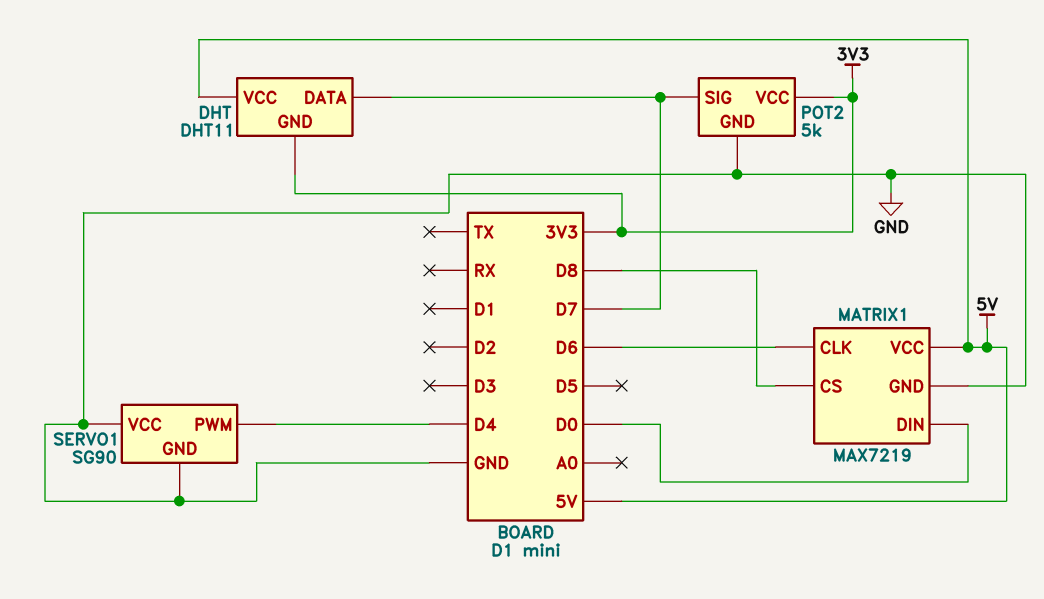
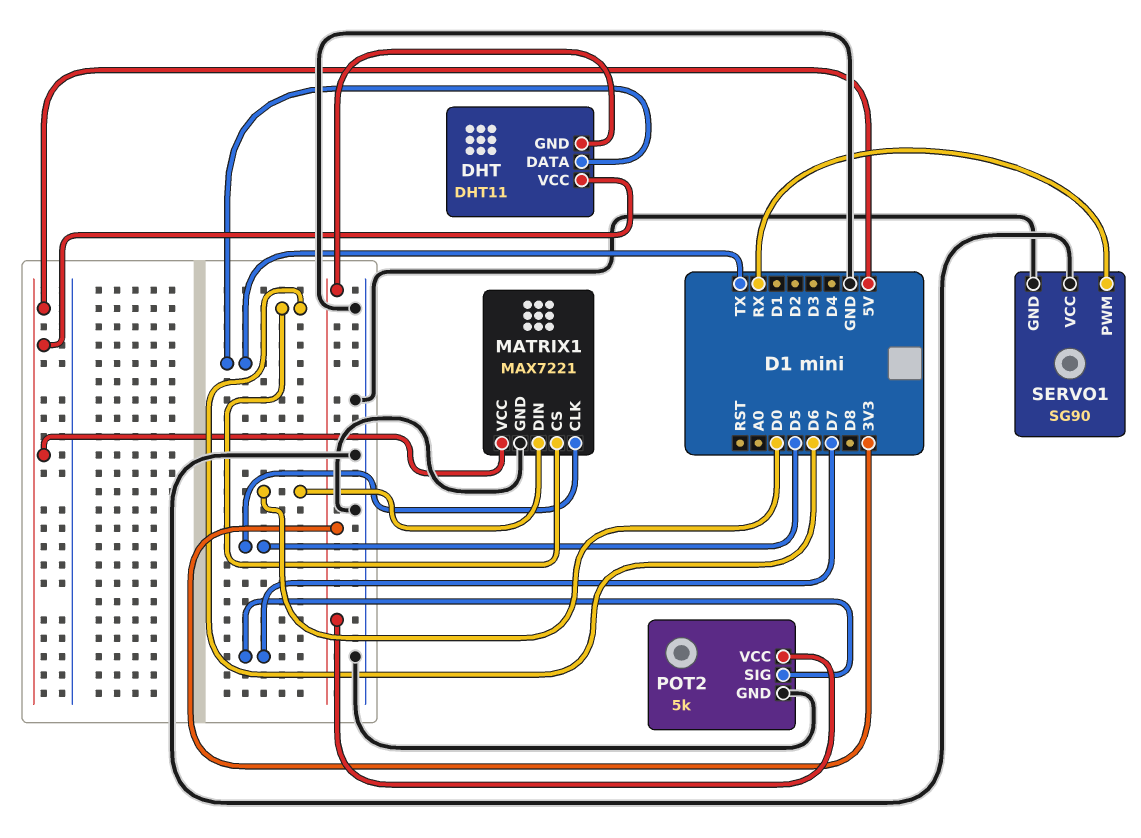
DHT pin DATA: D7 -> TX
MATRIX1: MAX7219 -> MAX7221
MATRIX1 pin CLK: D6 -> D5
MATRIX1 pin CS: D8 -> D6
SERVO1 pin PWM: D4 -> RX

